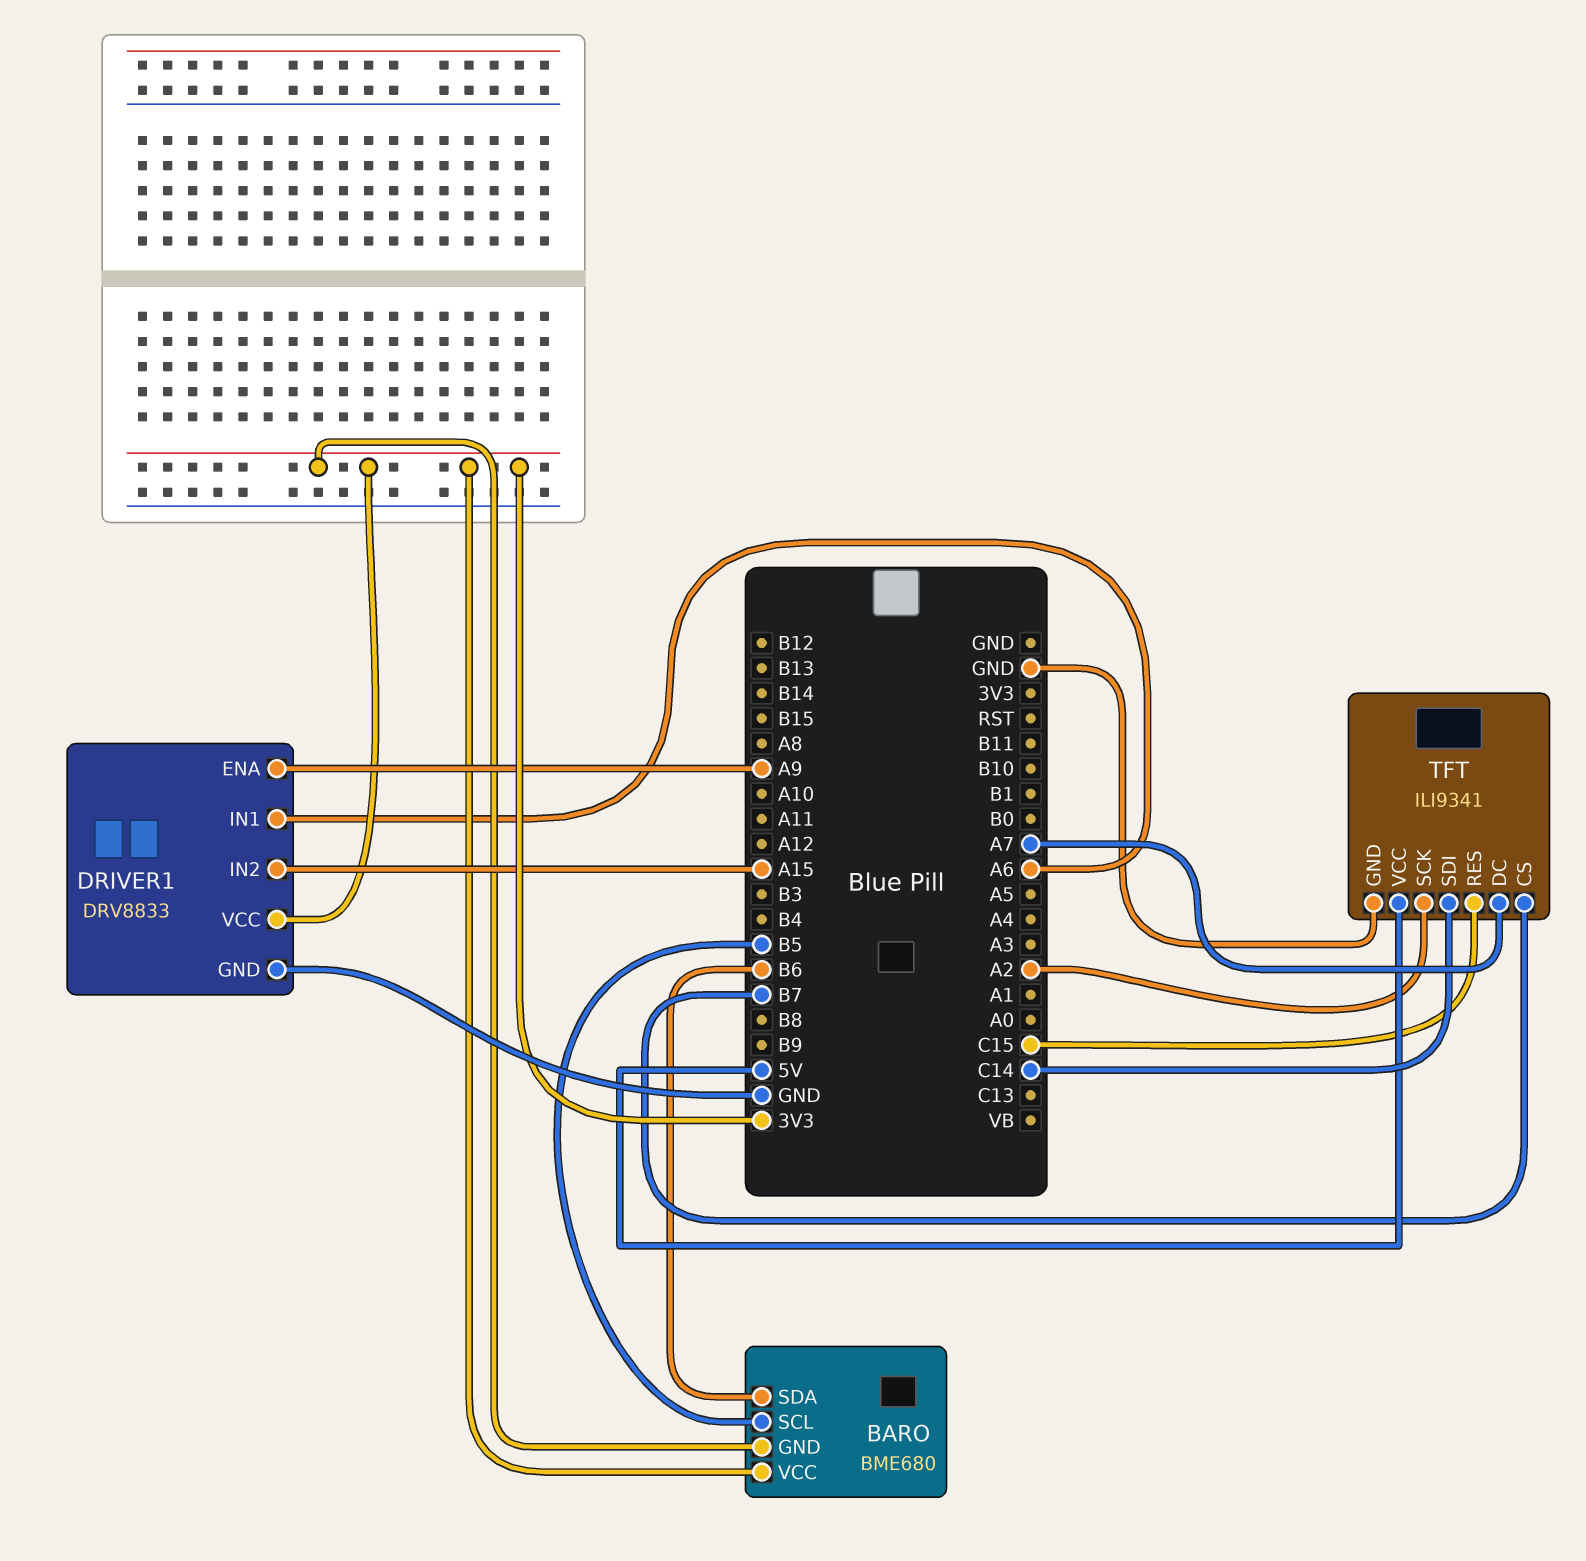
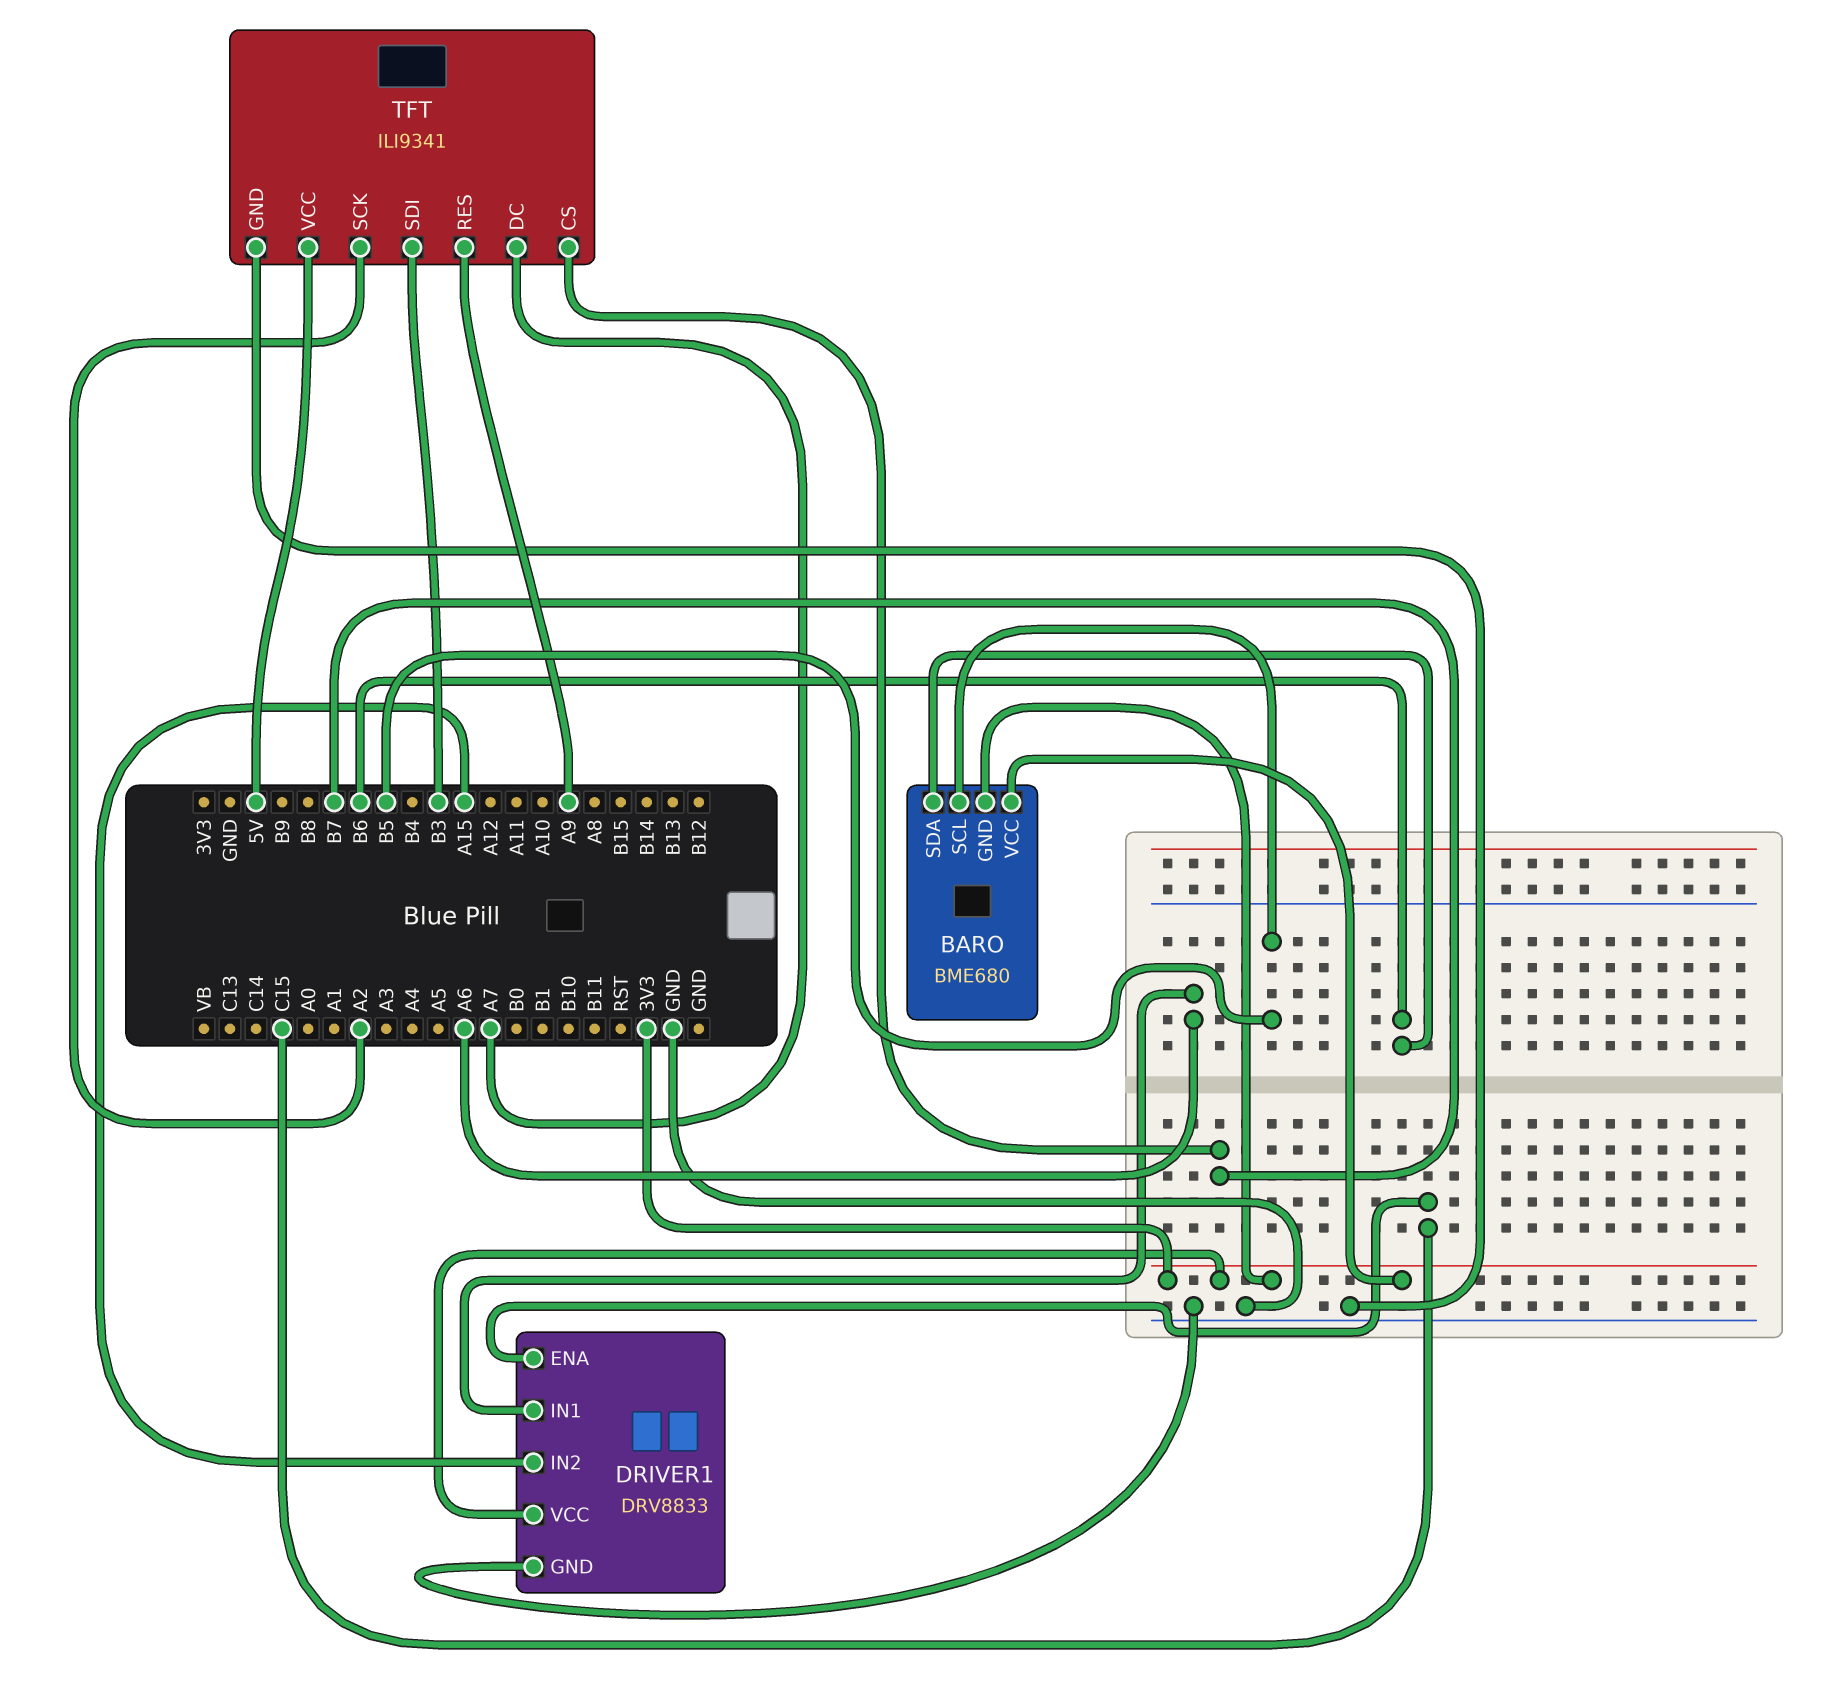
DRIVER1 pin ENA: A9 -> C15
TFT pin RES: C15 -> A9
TFT pin SDI: C14 -> B3

